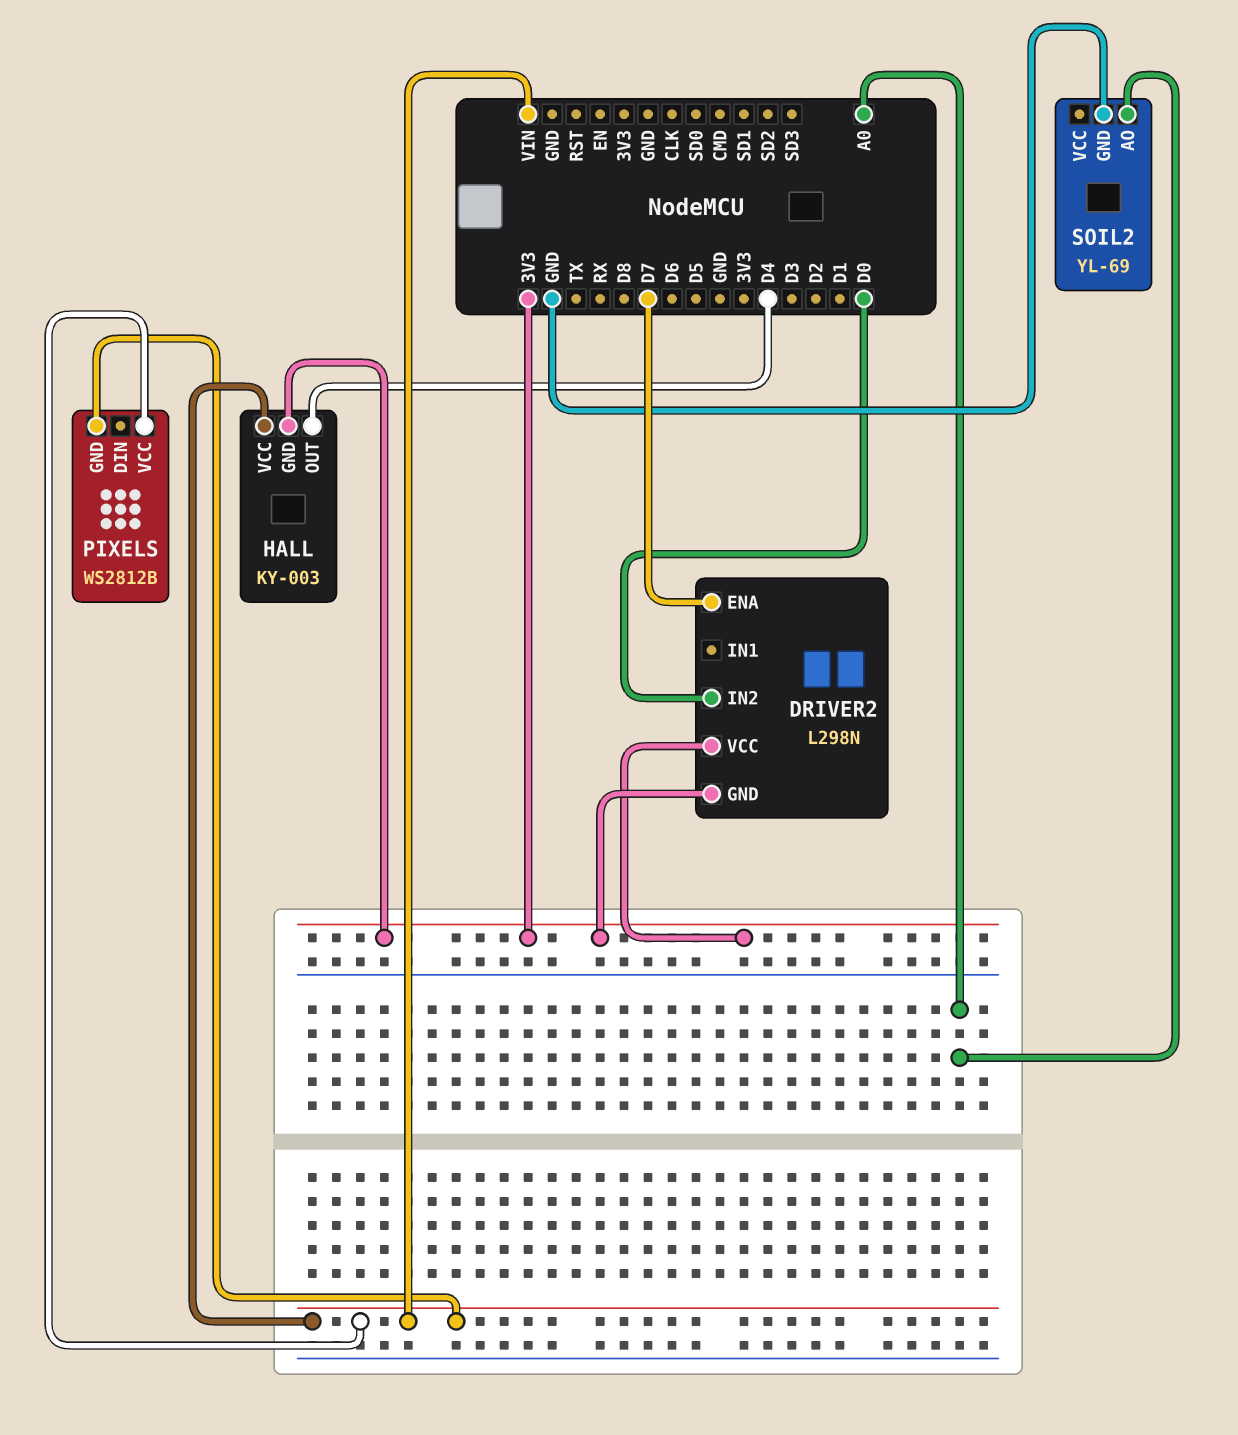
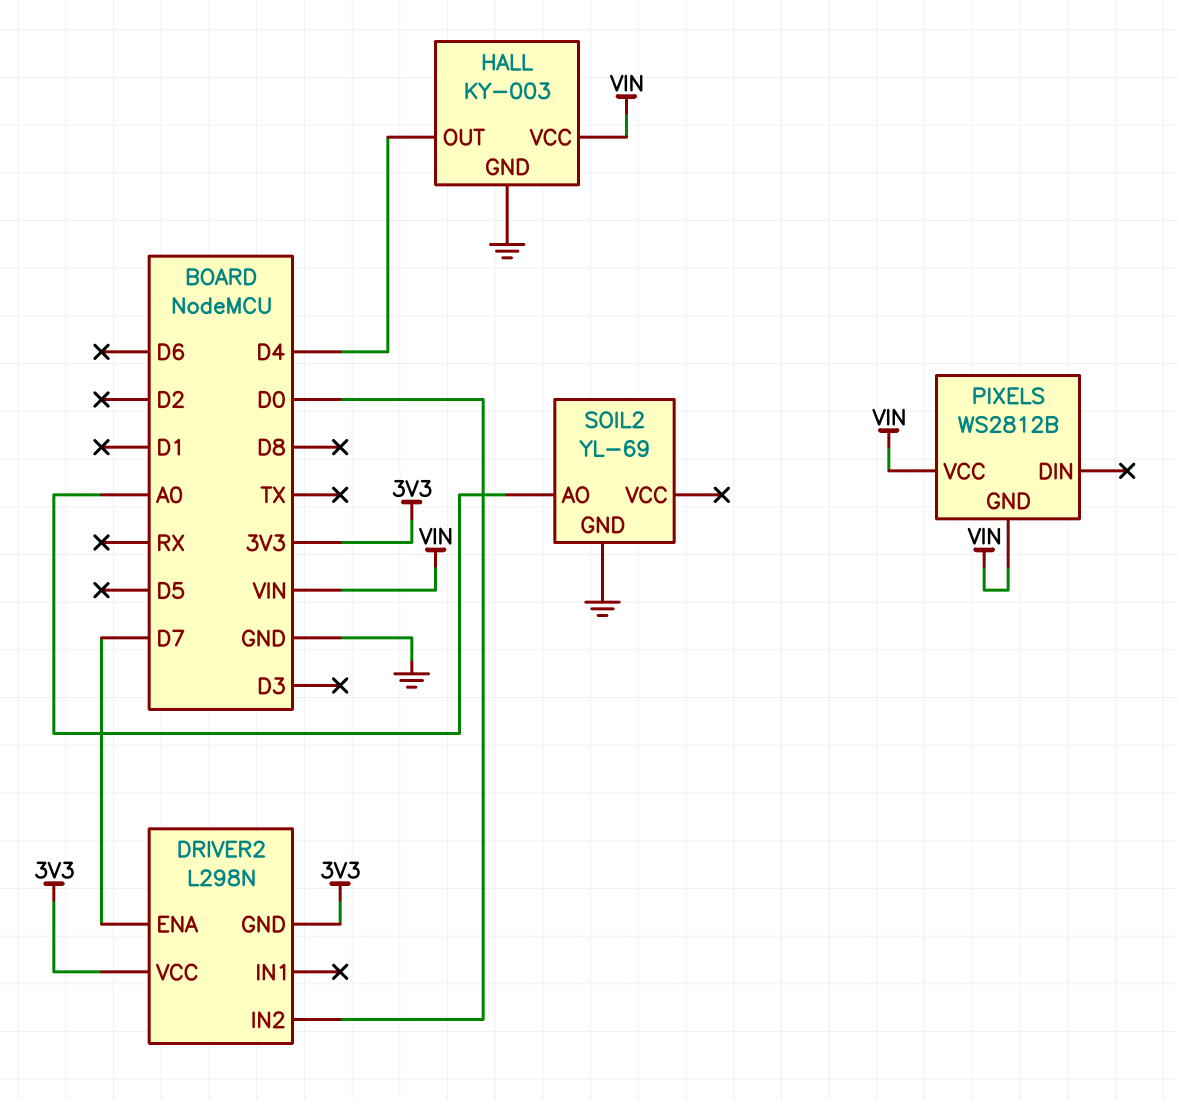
HALL pin GND: 3V3 -> GND

